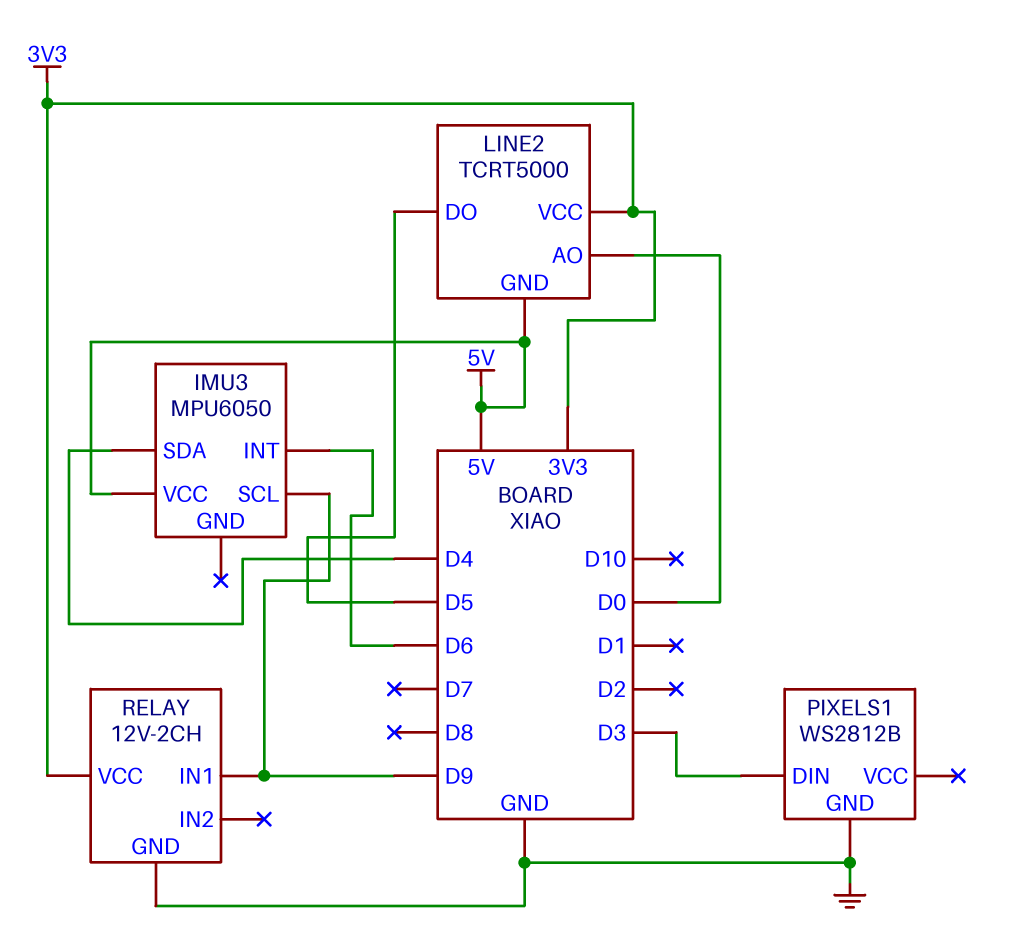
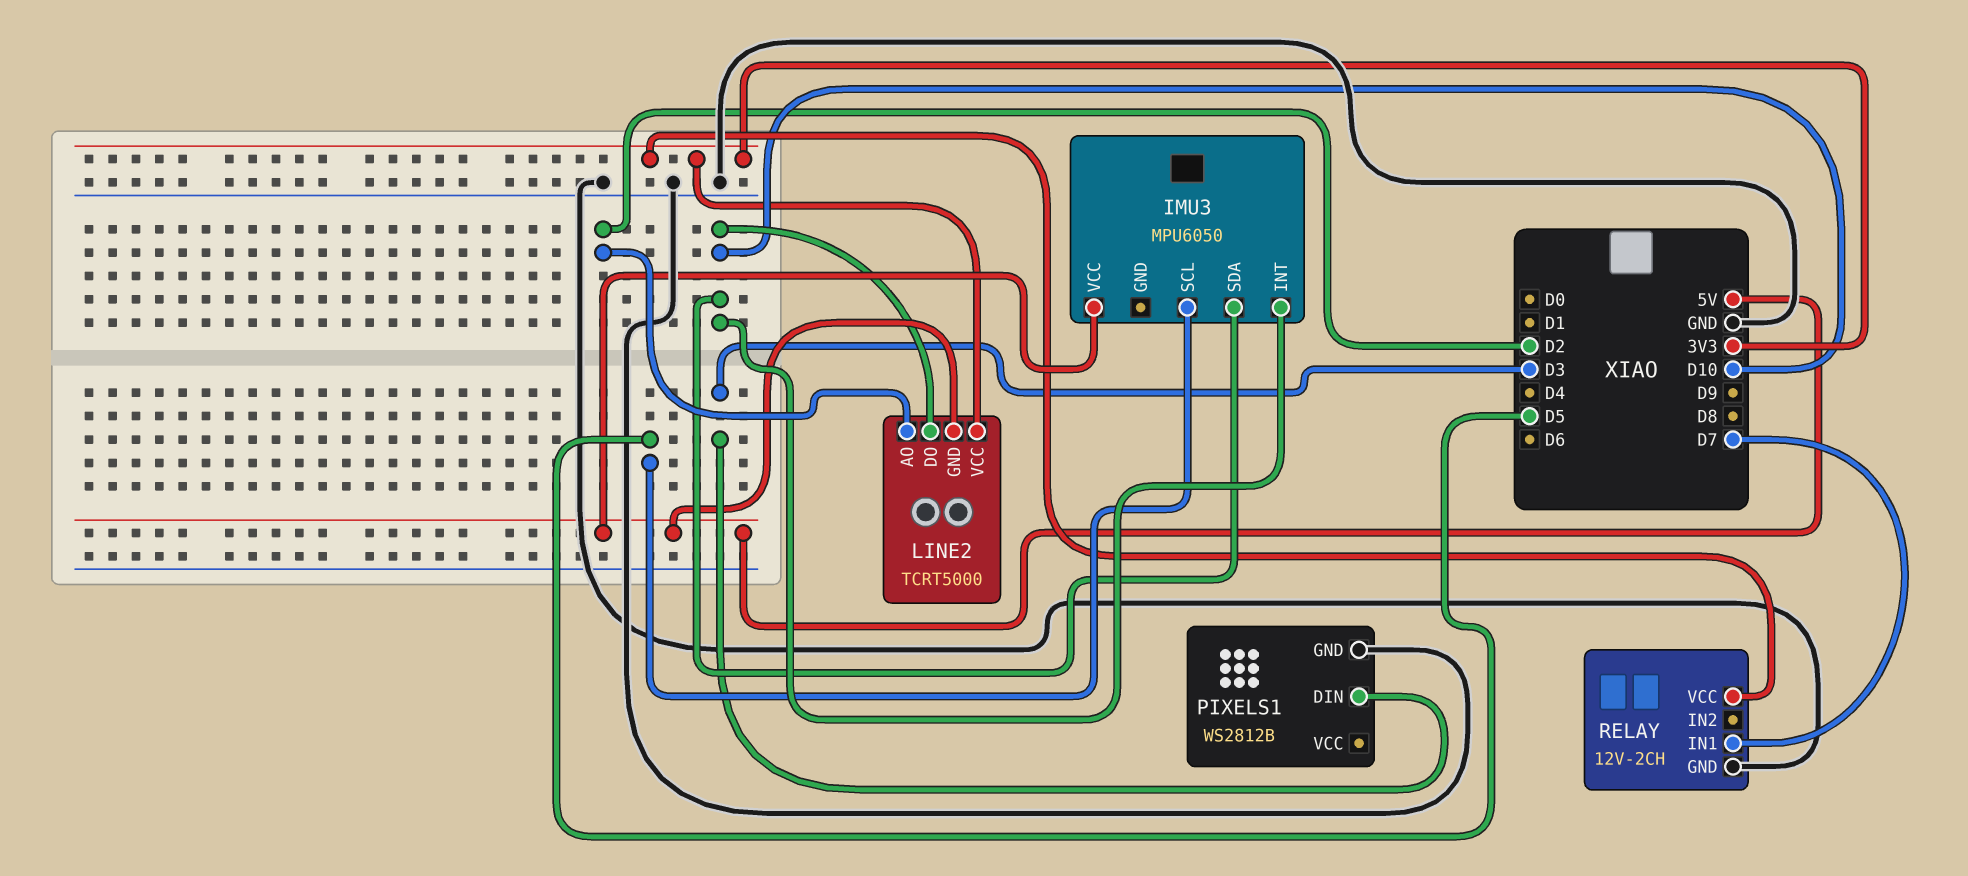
IMU3 pin INT: D6 -> D10
IMU3 pin SCL: D9 -> D5
IMU3 pin SDA: D4 -> D10
LINE2 pin AO: D0 -> D2
LINE2 pin DO: D5 -> D10
RELAY pin IN1: D9 -> D7

